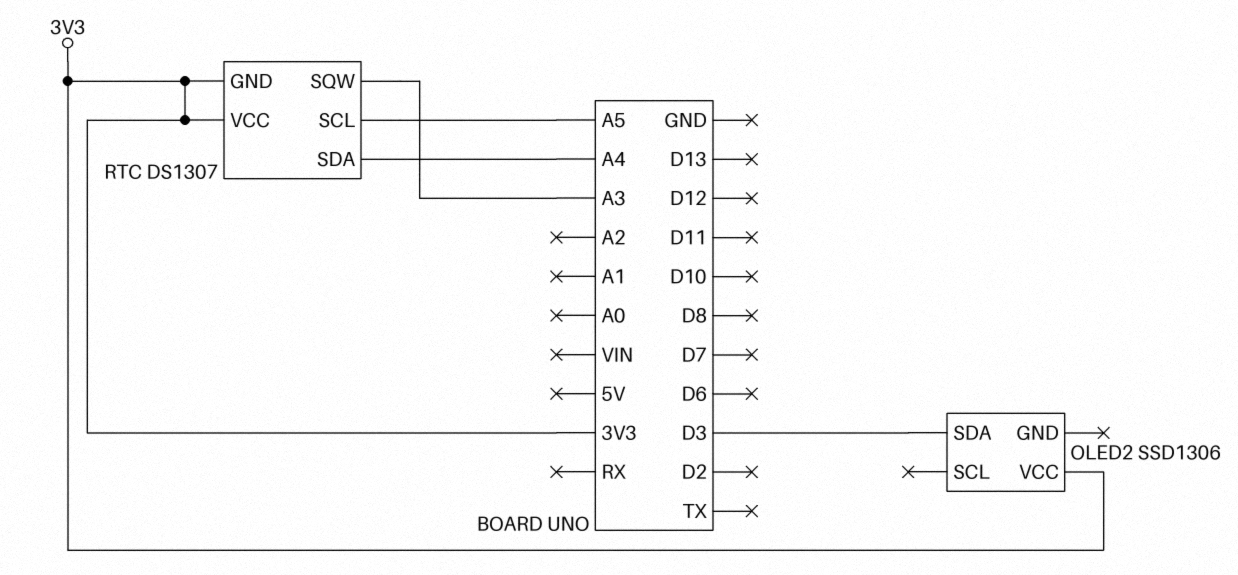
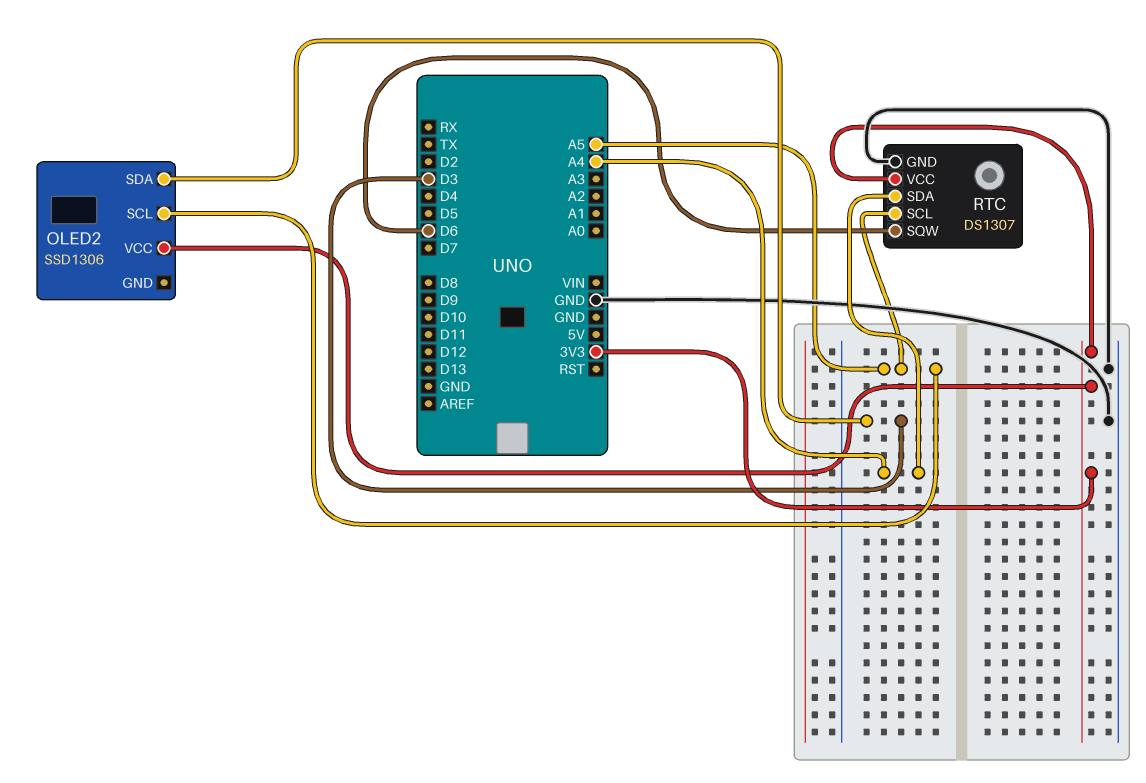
OLED2 pin SCL: none -> A5
RTC pin GND: 3V3 -> GND
RTC pin SQW: A3 -> D6

